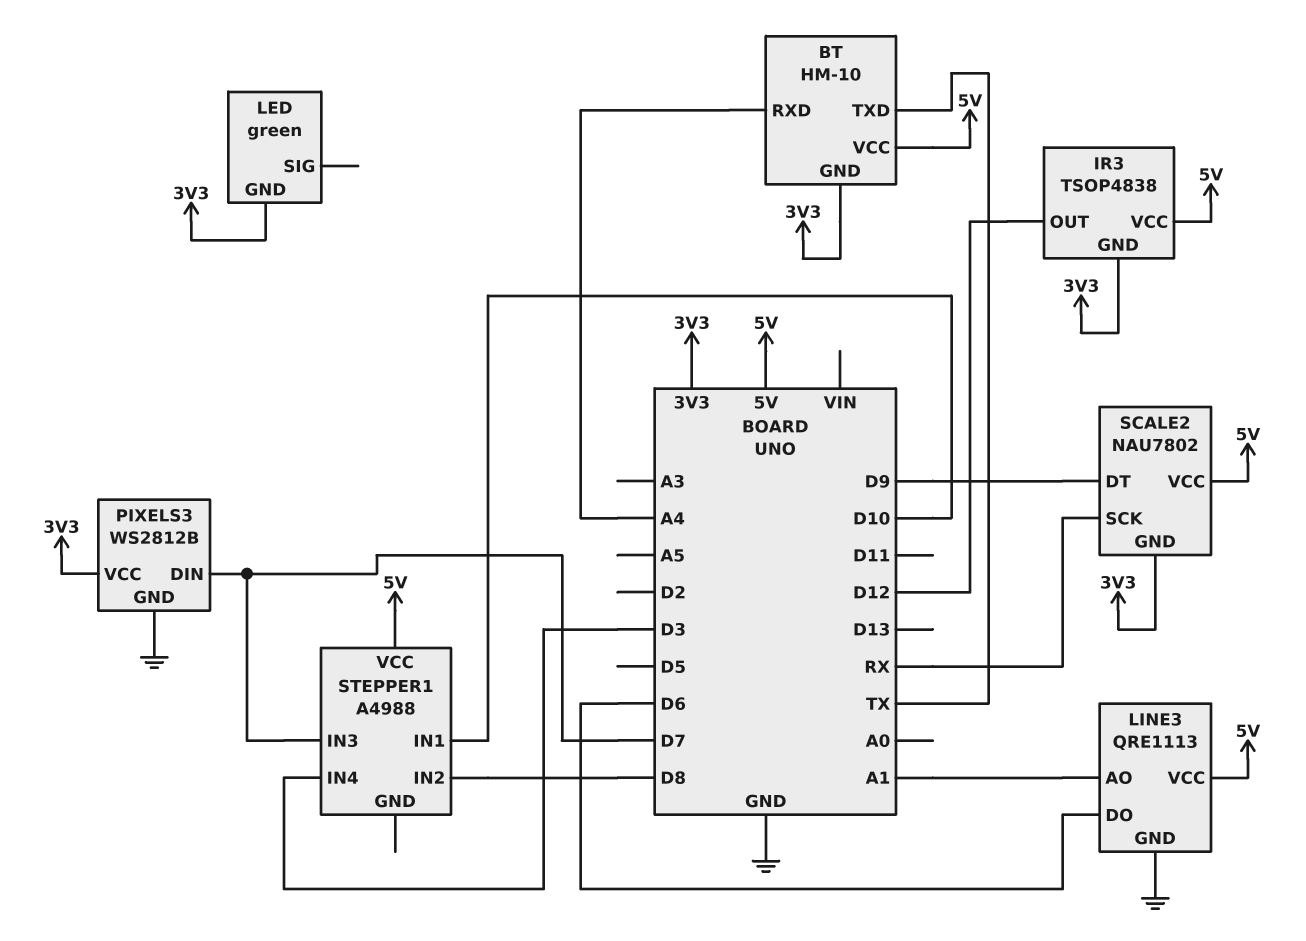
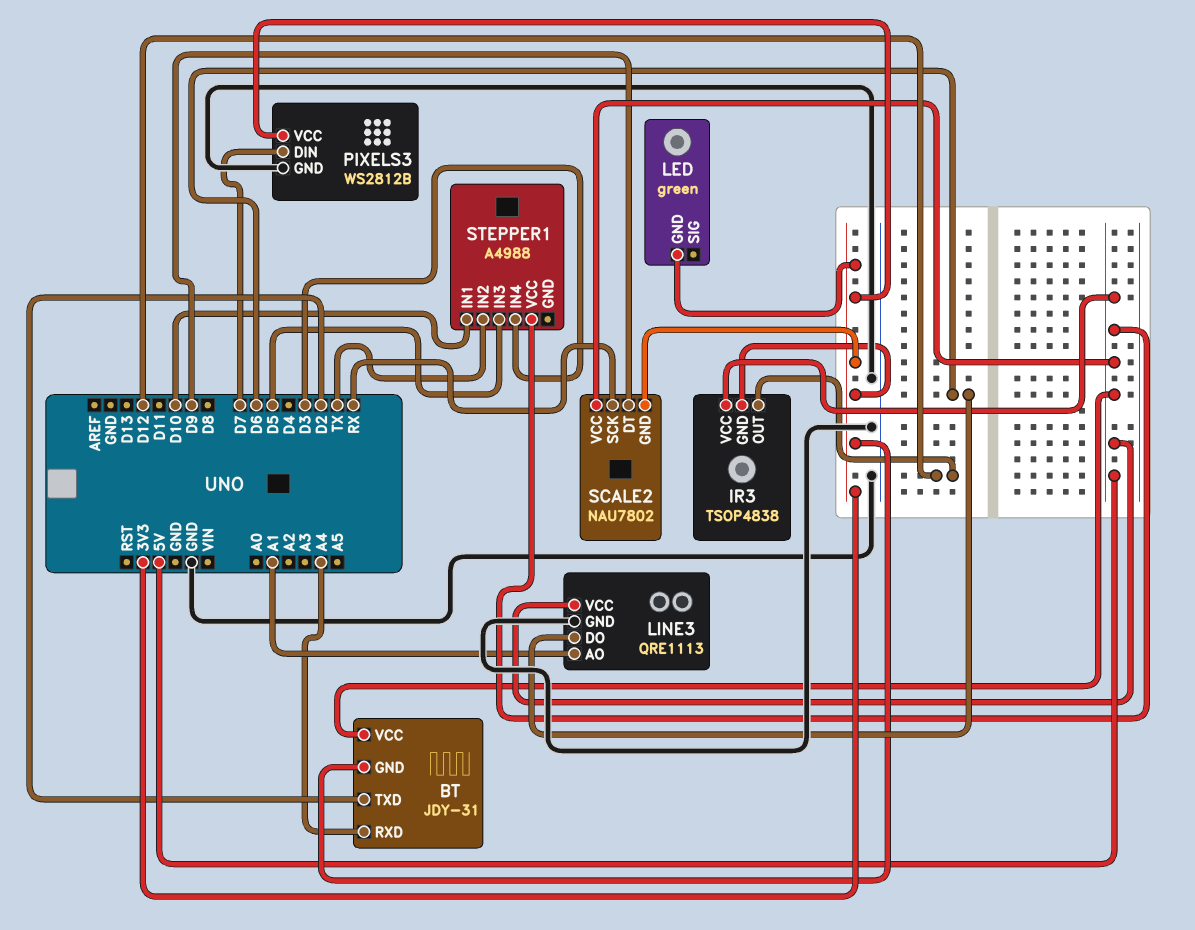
BT: HM-10 -> JDY-31
BT pin TXD: TX -> D2
STEPPER1 pin IN2: D8 -> TX
STEPPER1 pin IN3: D7 -> D5

